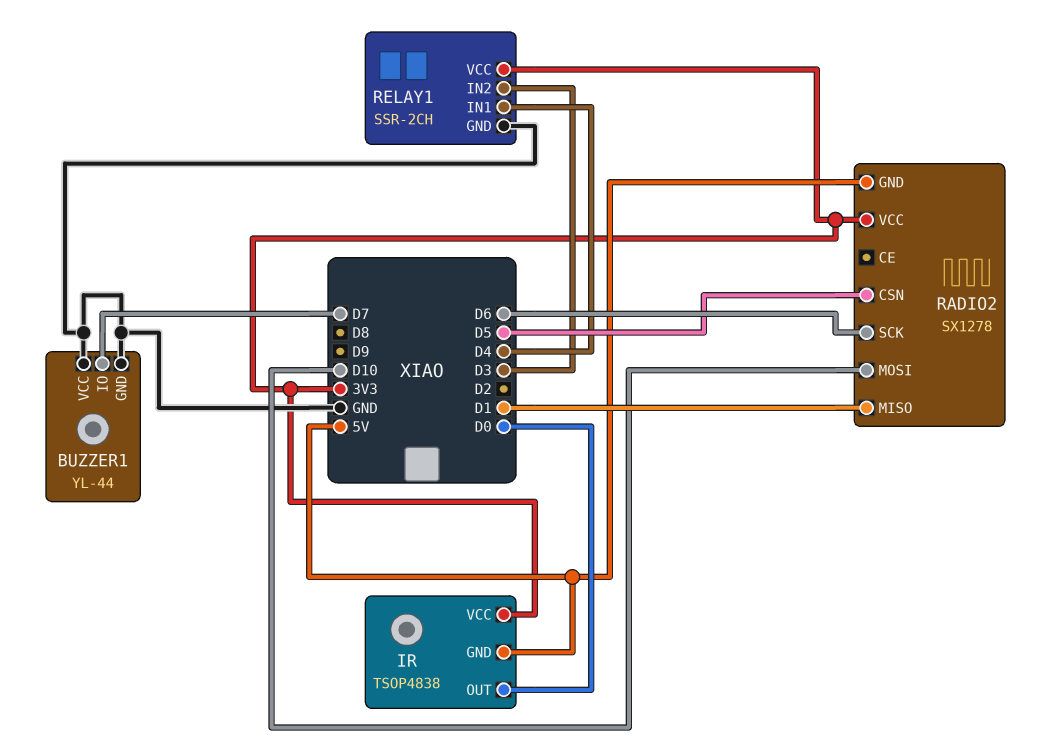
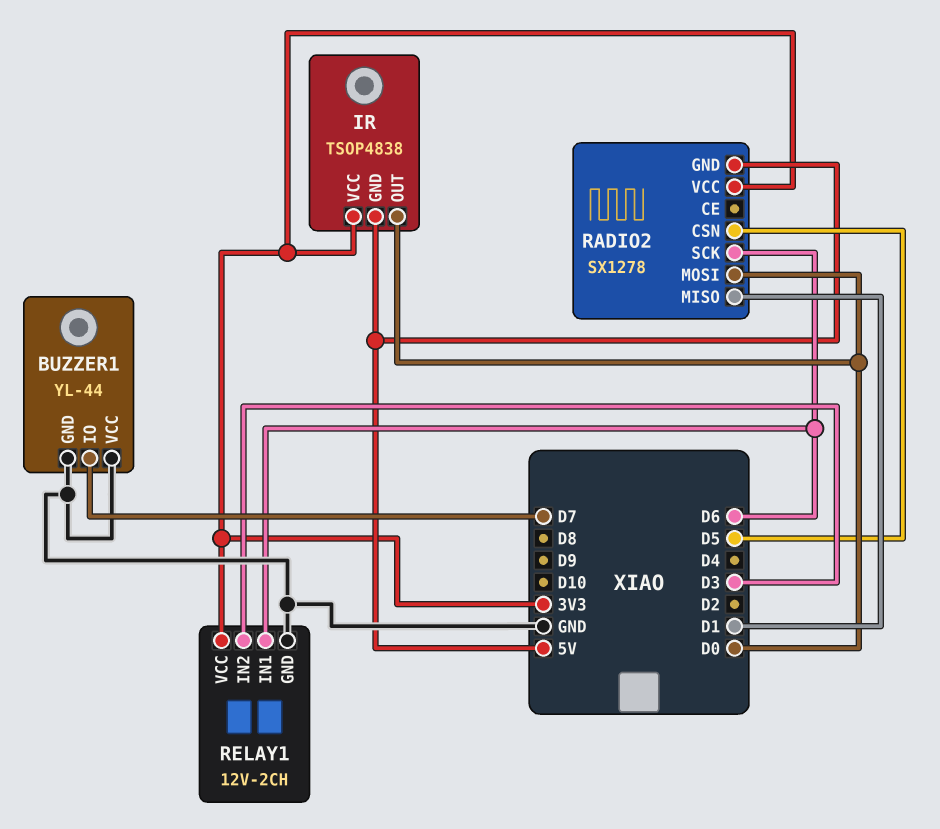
RADIO2 pin MOSI: D10 -> D0
RELAY1: SSR-2CH -> 12V-2CH
RELAY1 pin IN1: D4 -> D6

